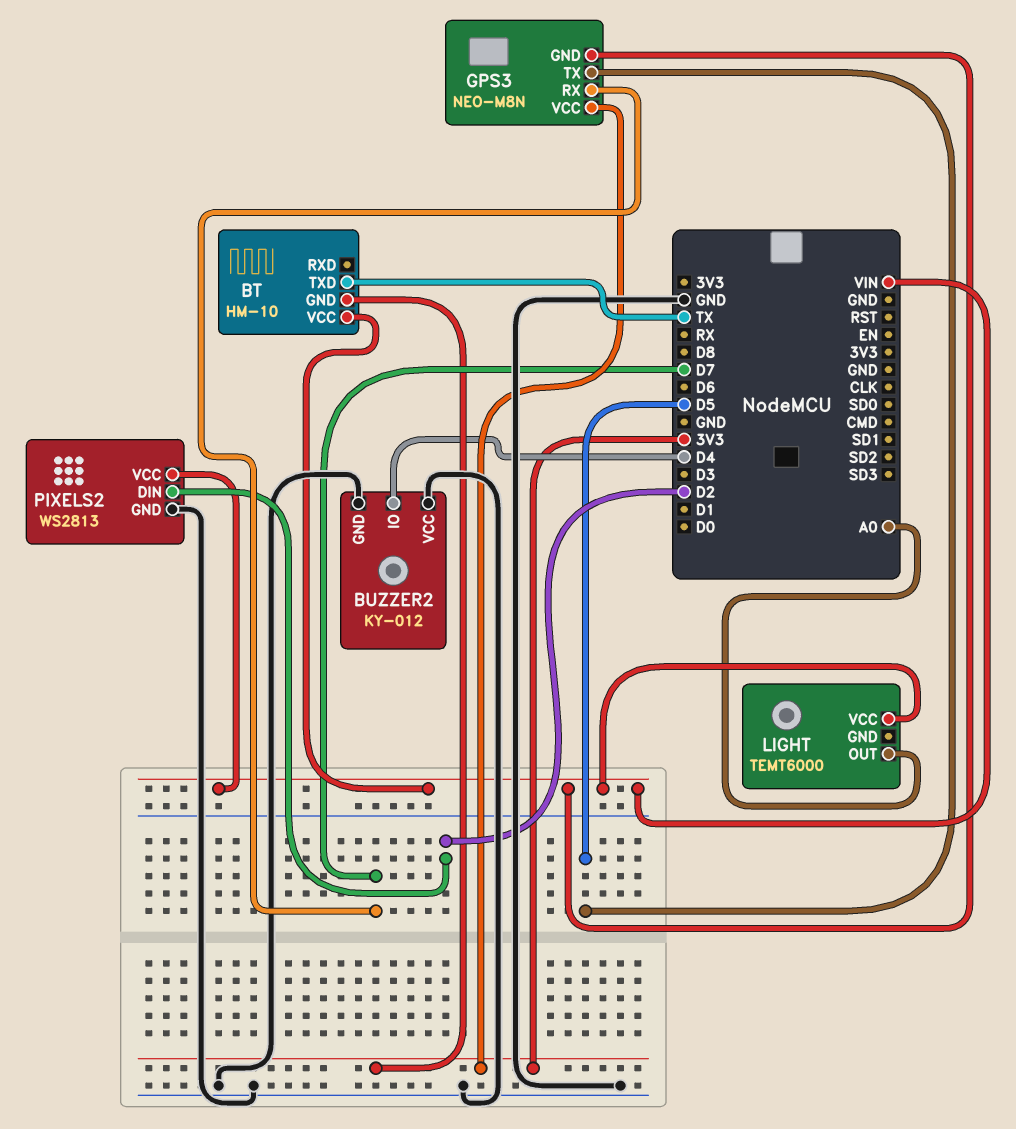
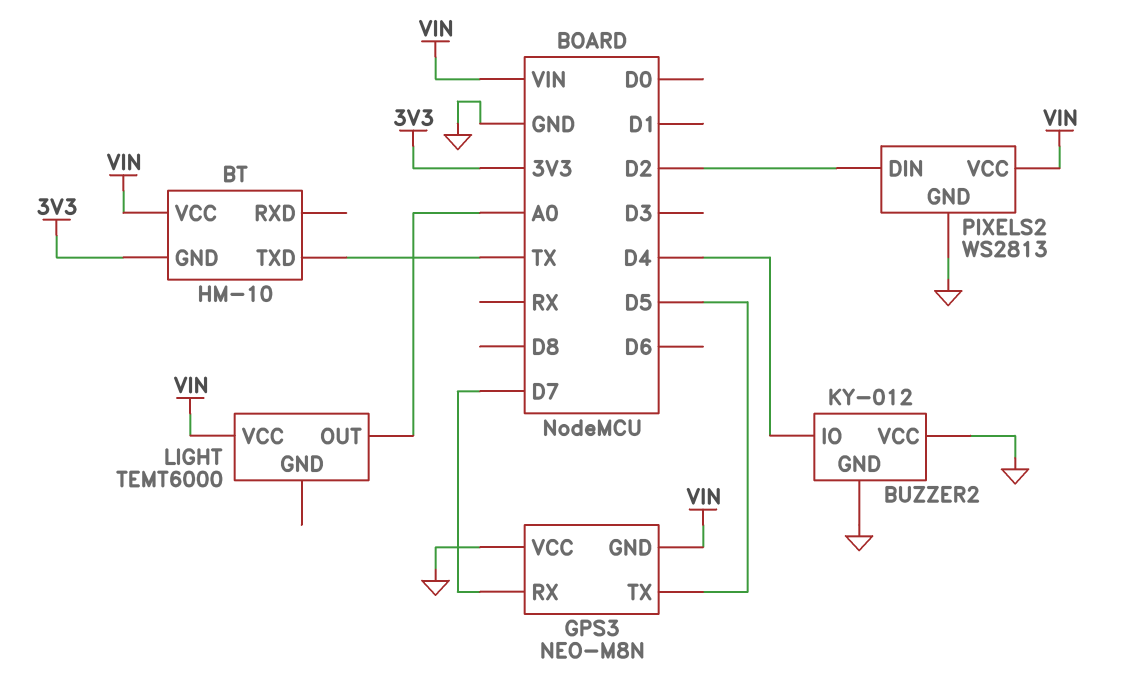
GPS3 pin VCC: 3V3 -> GND

